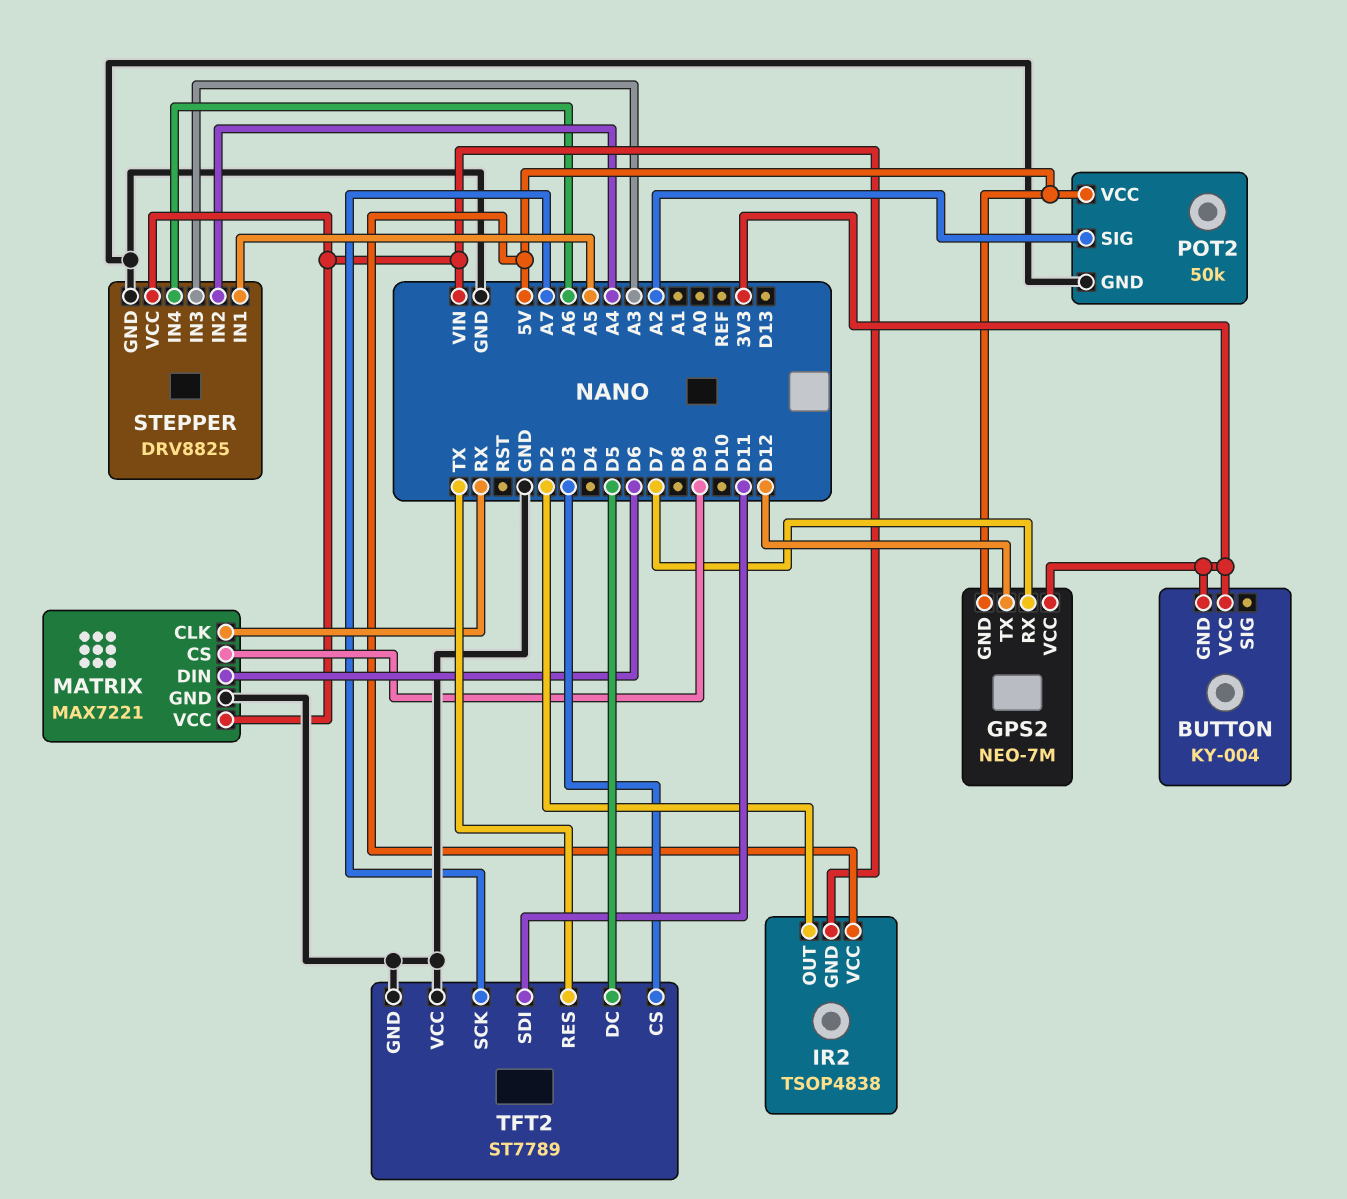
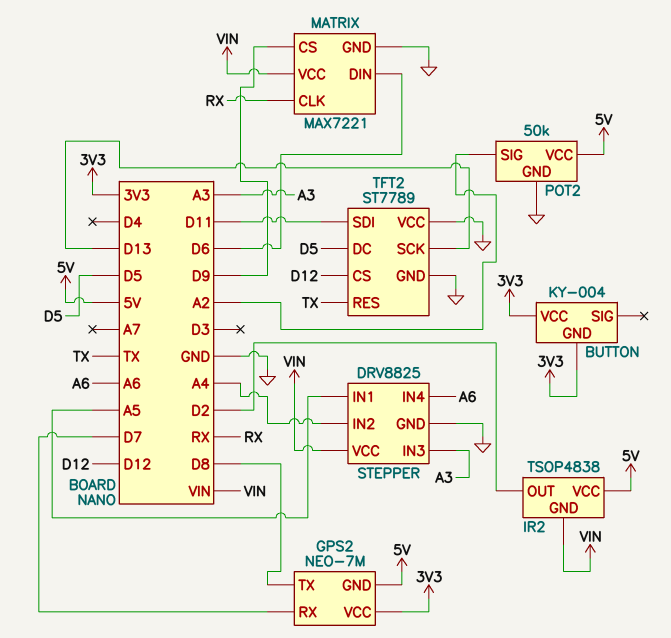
GPS2 pin TX: D12 -> D8
TFT2 pin CS: D3 -> D12
TFT2 pin SCK: A7 -> D13

